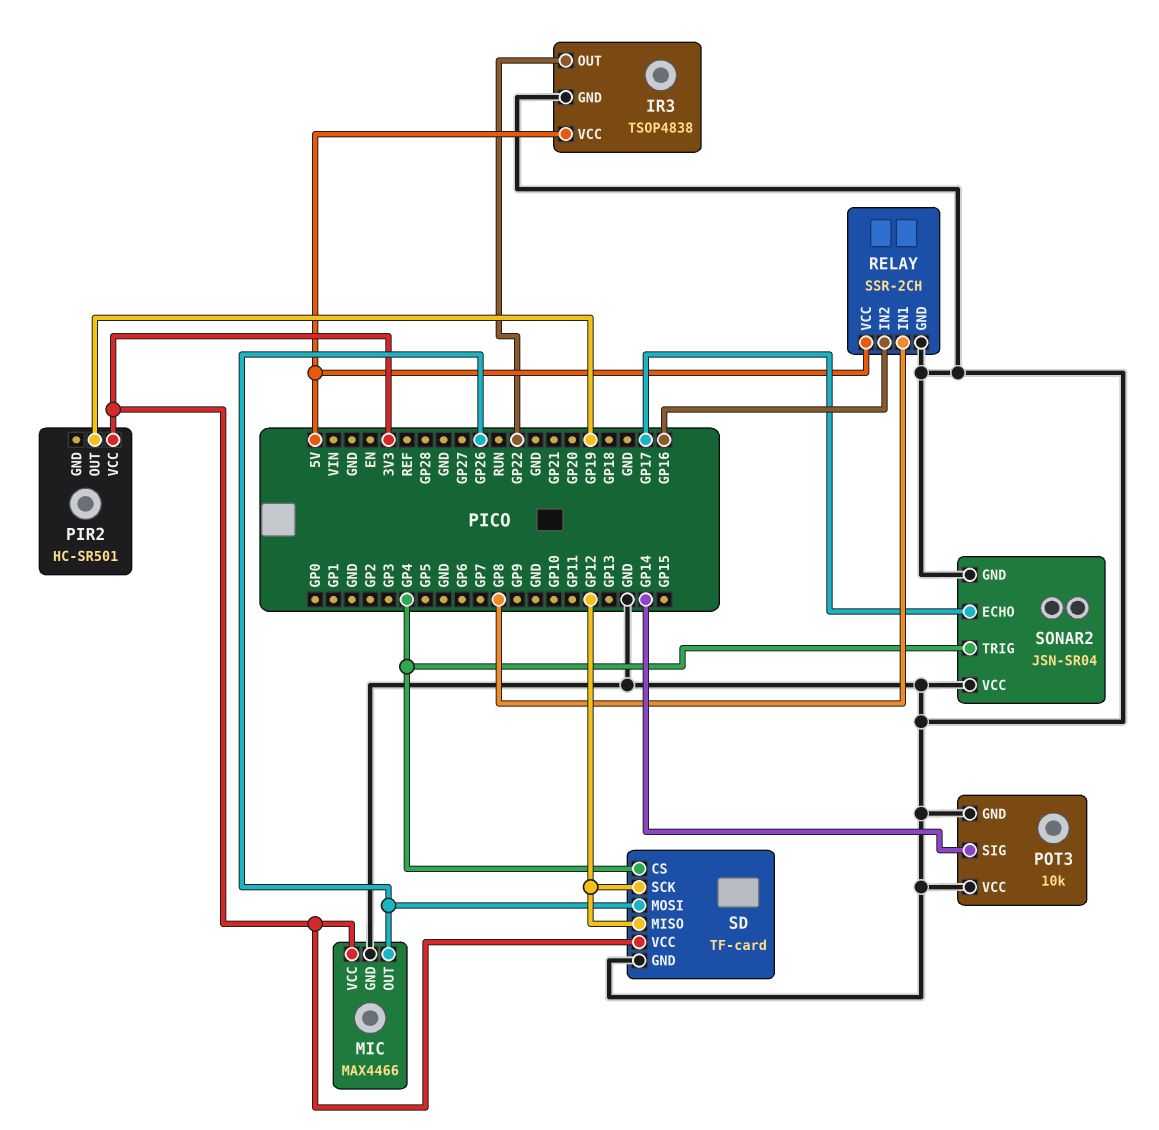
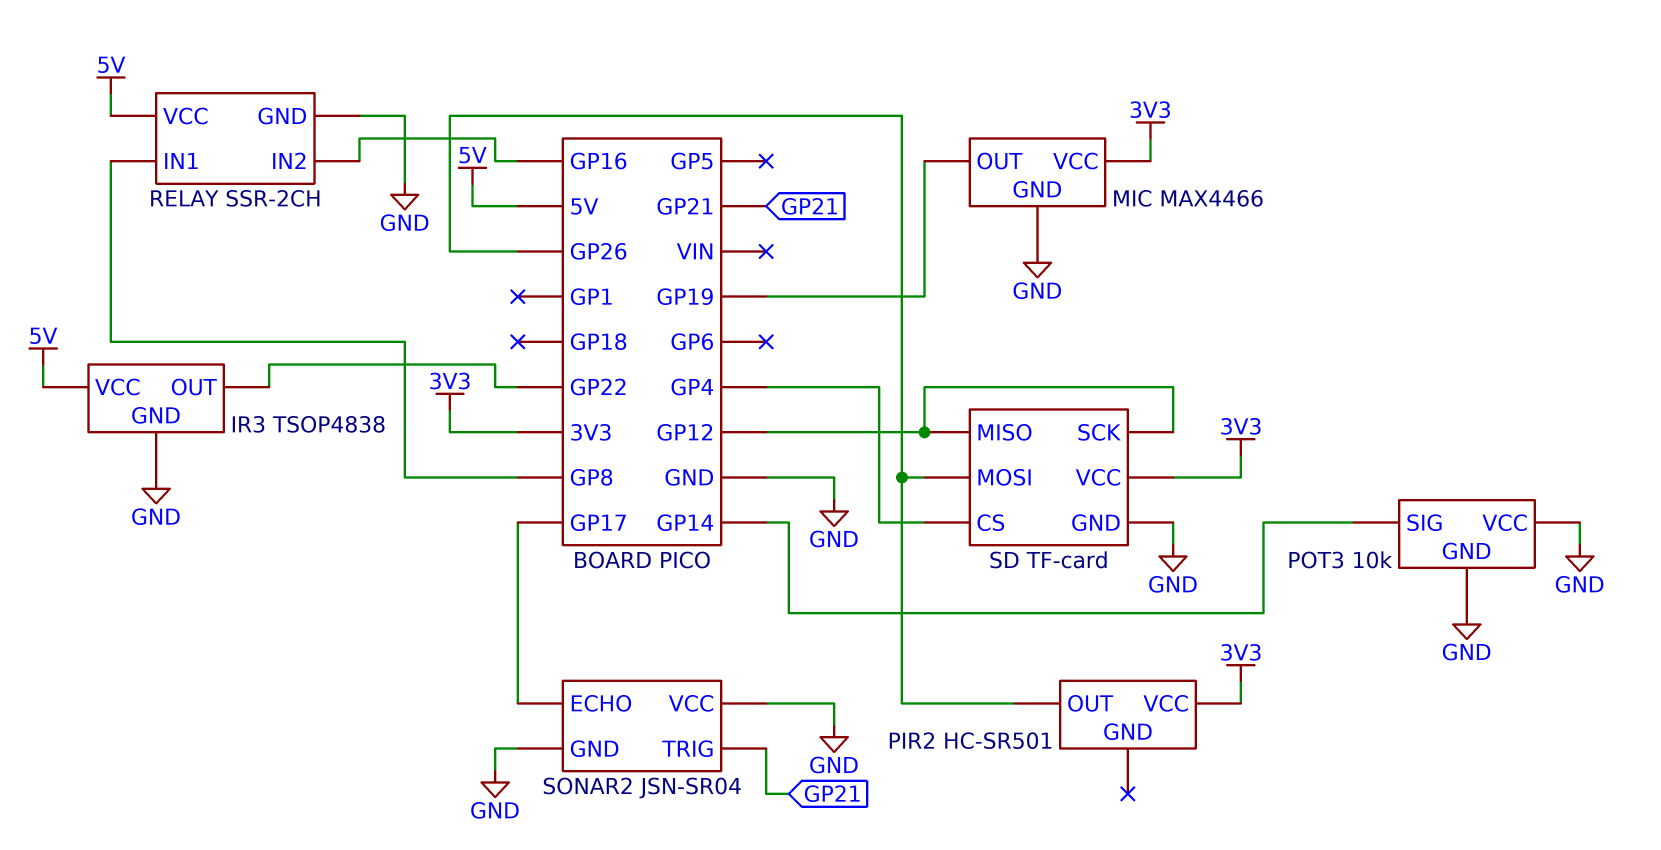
MIC pin OUT: GP26 -> GP19
PIR2 pin OUT: GP19 -> GP26
SONAR2 pin TRIG: GP4 -> GP21

